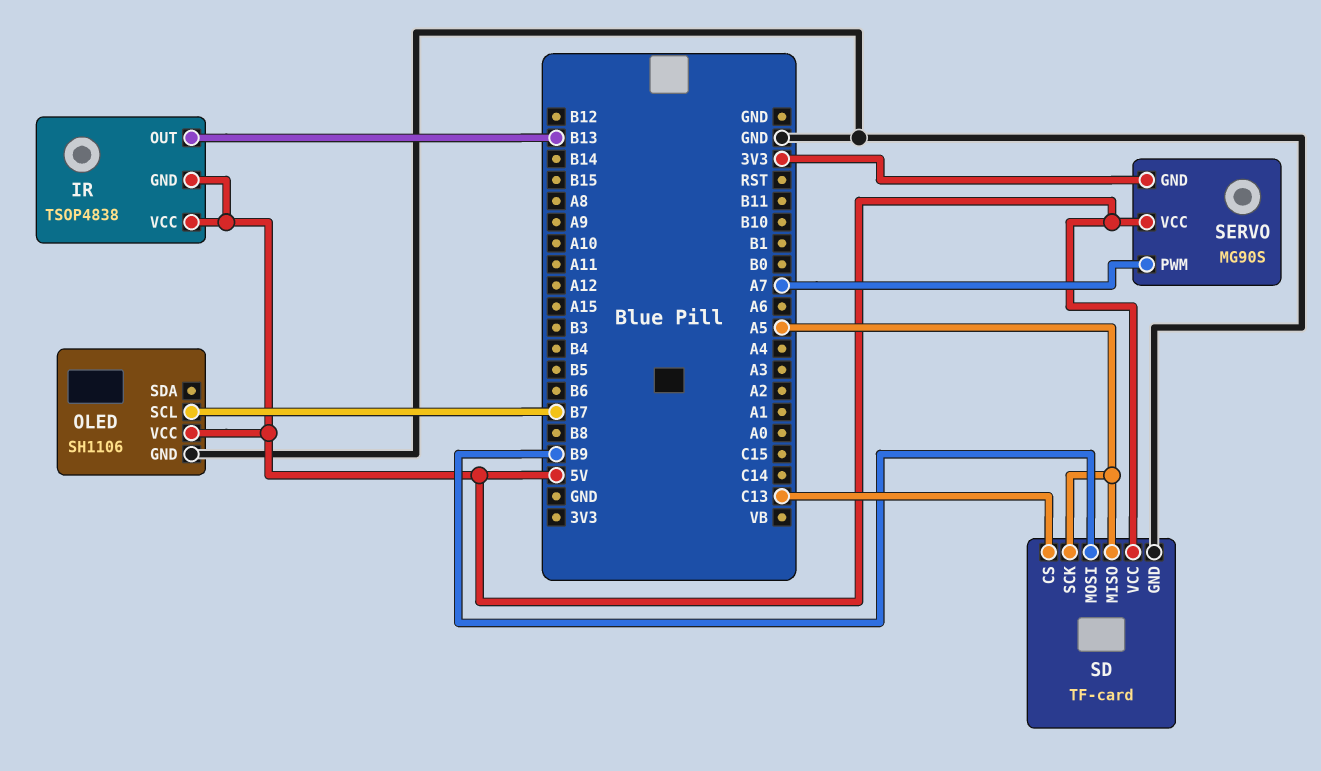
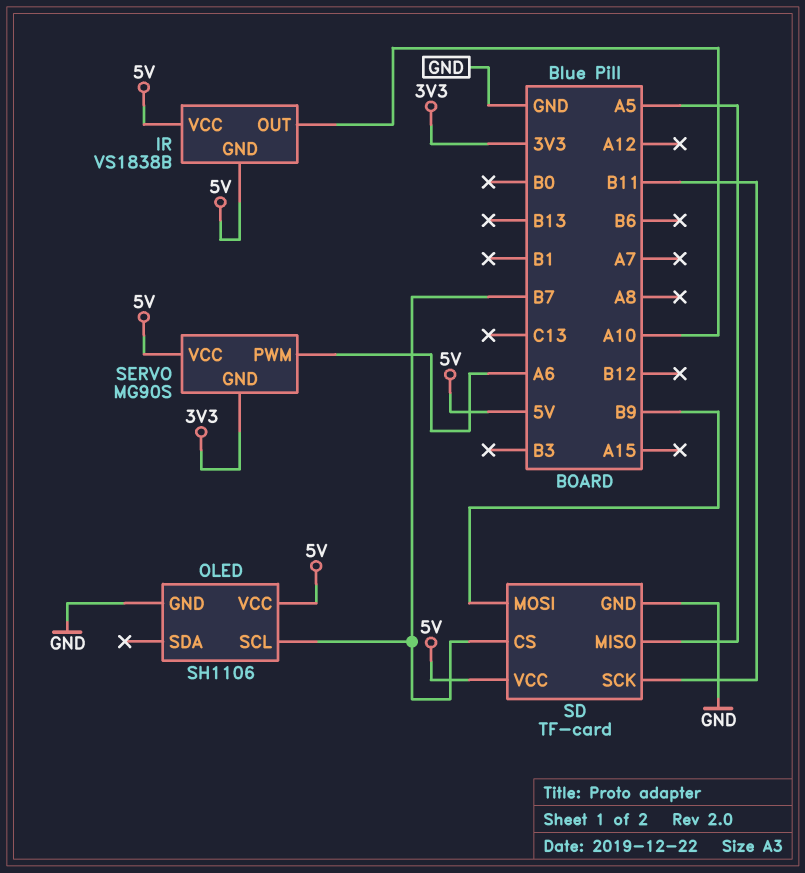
IR: TSOP4838 -> VS1838B
IR pin OUT: B13 -> A10
SD pin CS: C13 -> B7
SD pin SCK: A5 -> B11
SERVO pin PWM: A7 -> A6

